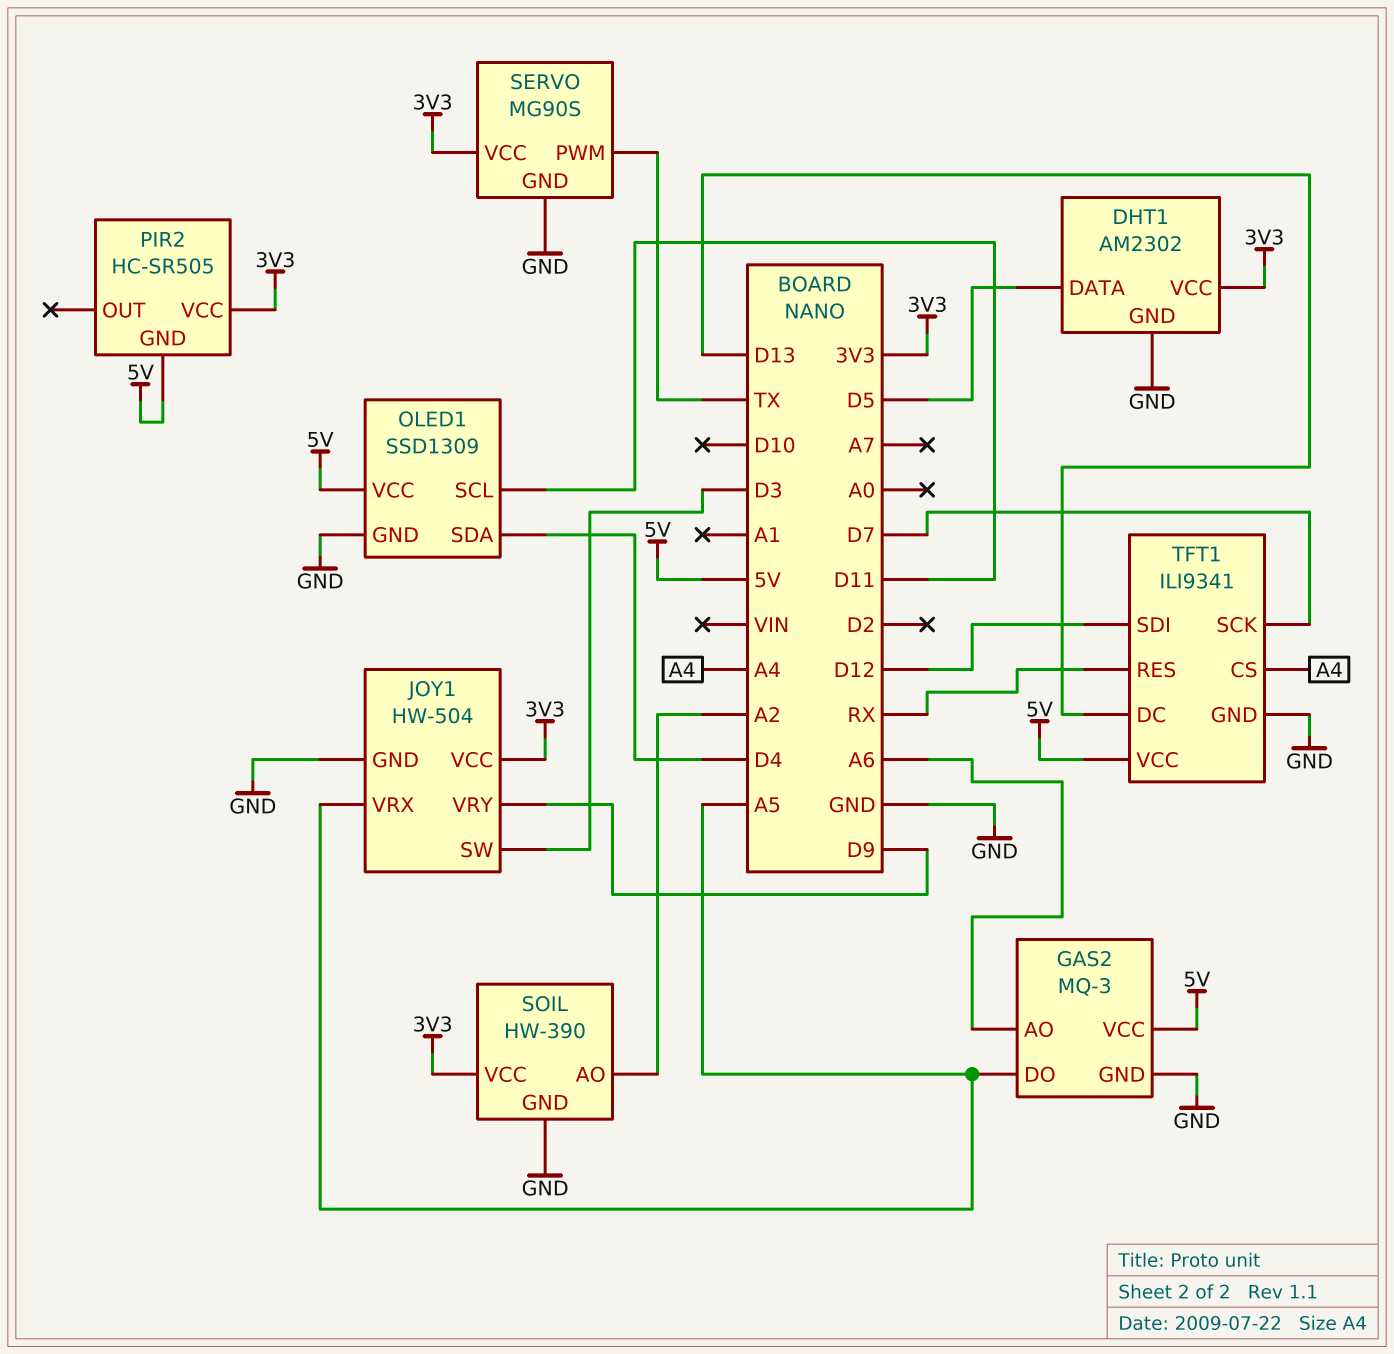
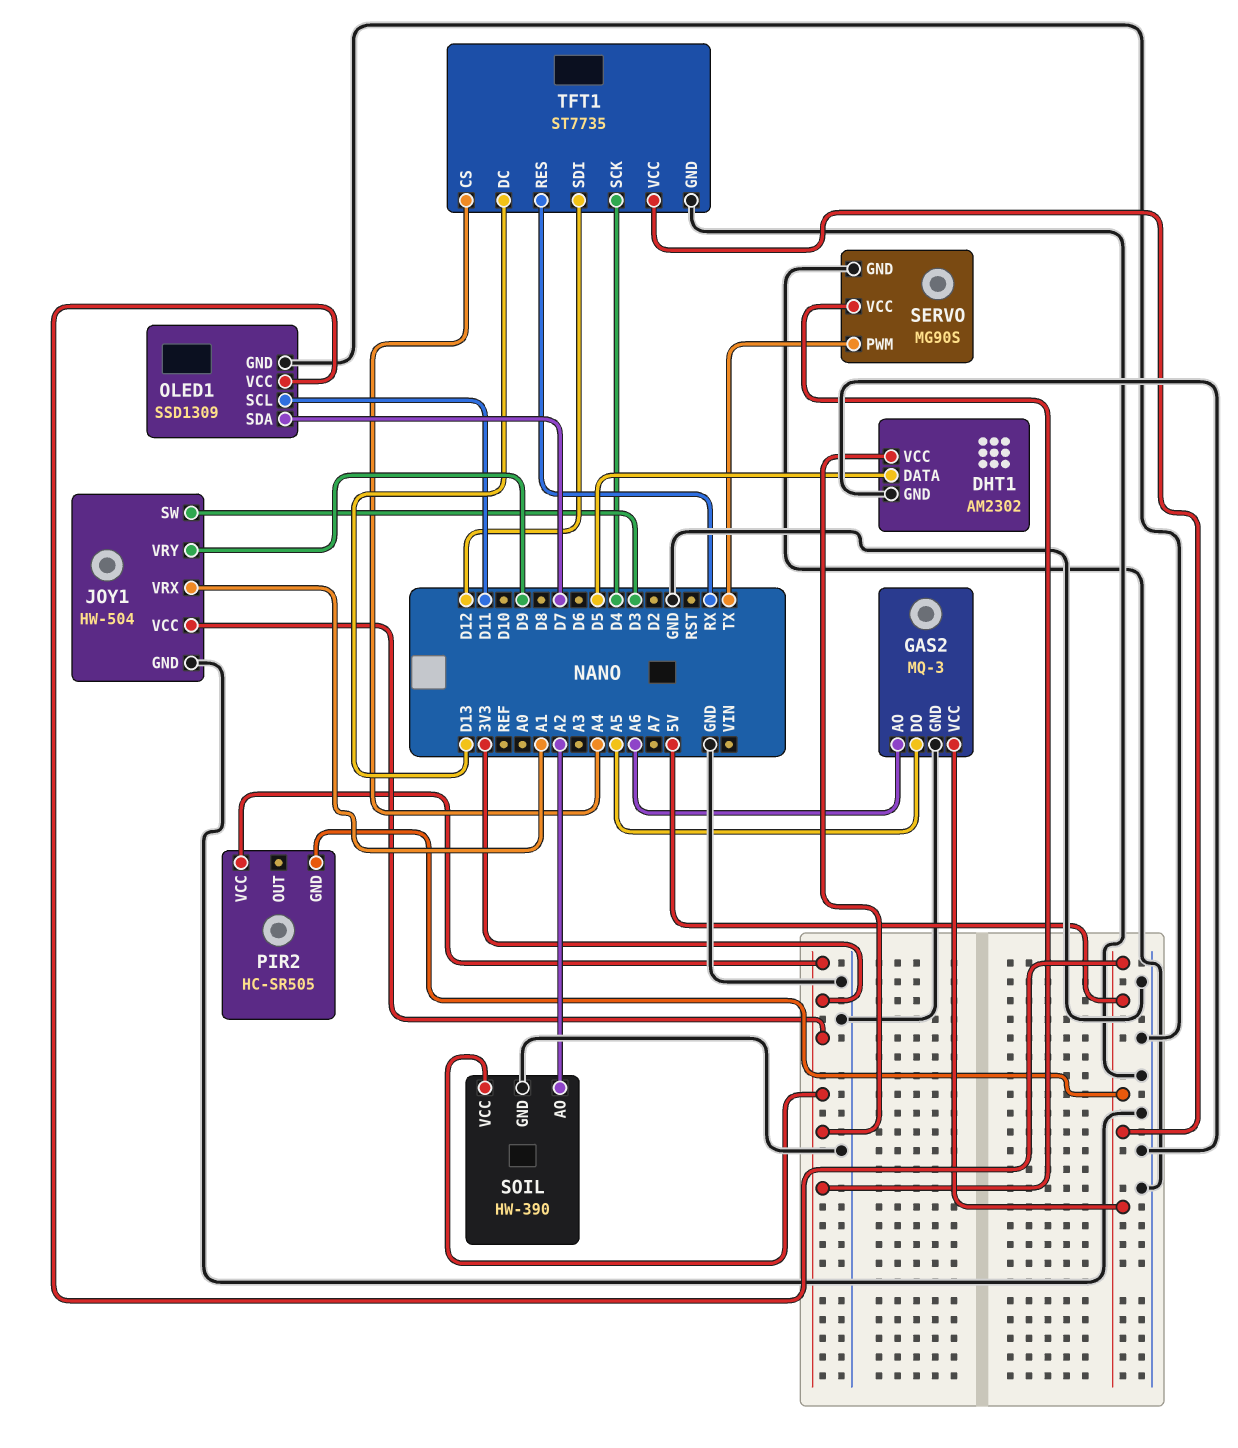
JOY1 pin VRX: A5 -> A1
OLED1 pin SDA: D4 -> D7
TFT1: ILI9341 -> ST7735
TFT1 pin SCK: D7 -> D4

